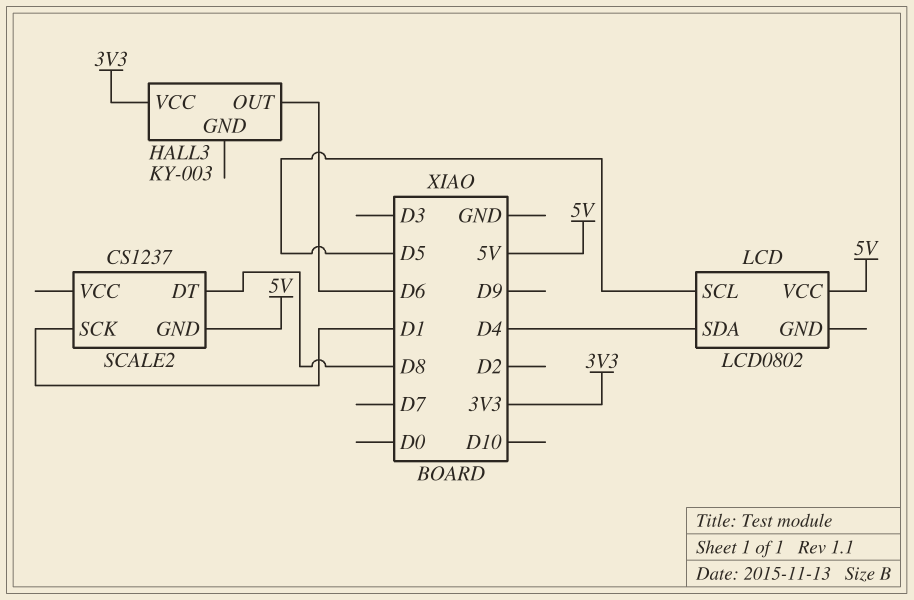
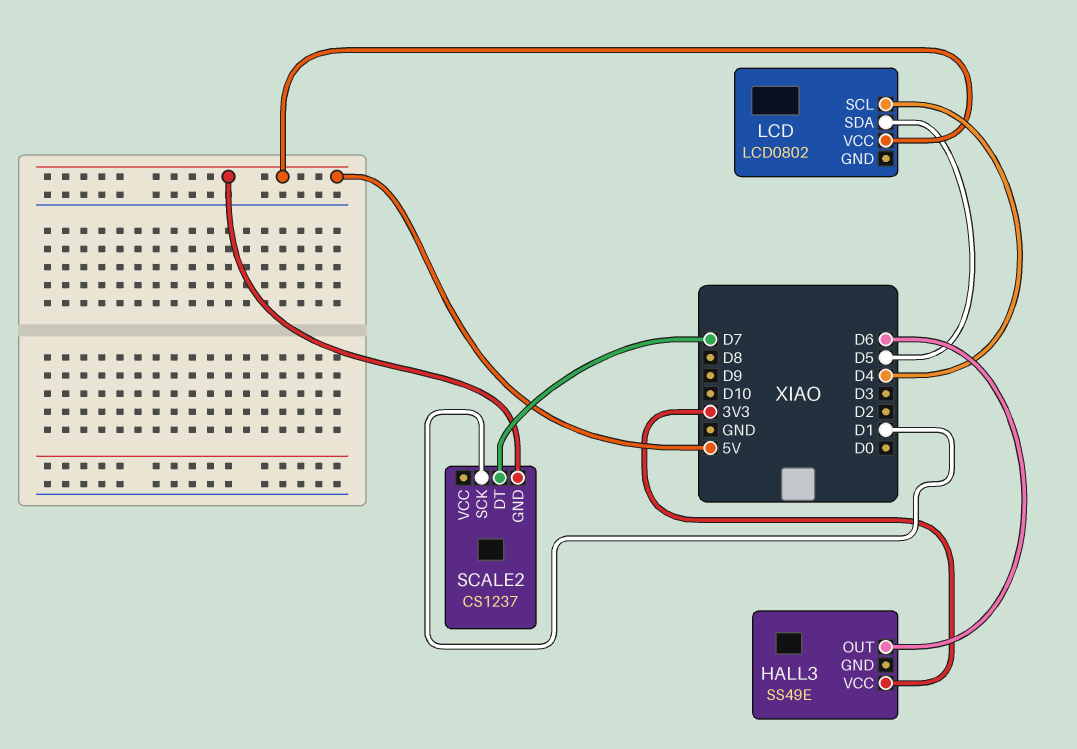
HALL3: KY-003 -> SS49E
LCD pin SCL: D5 -> D4
LCD pin SDA: D4 -> D5
SCALE2 pin DT: D8 -> D7

